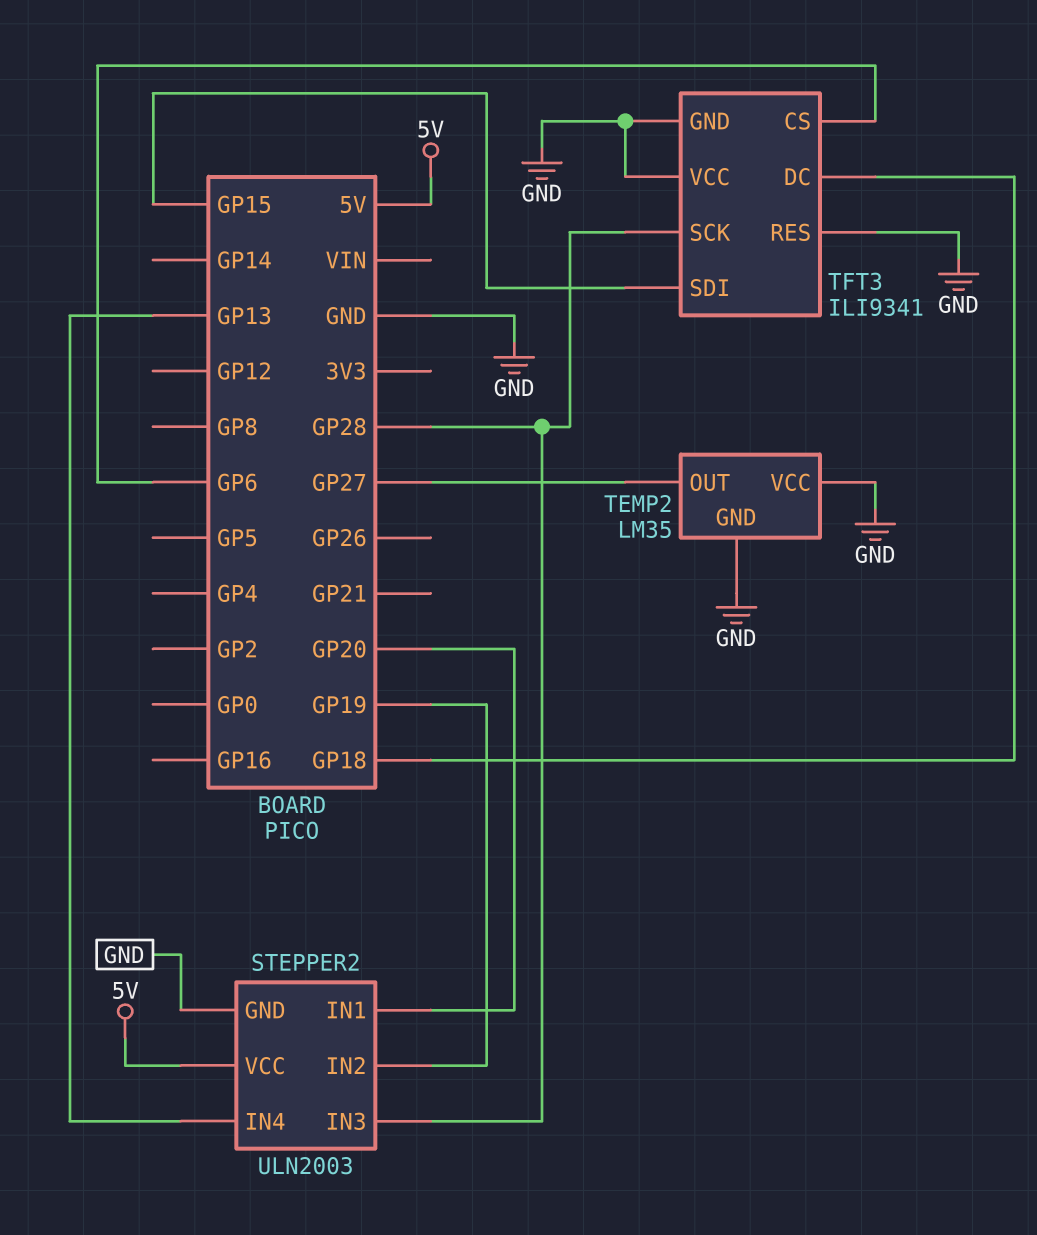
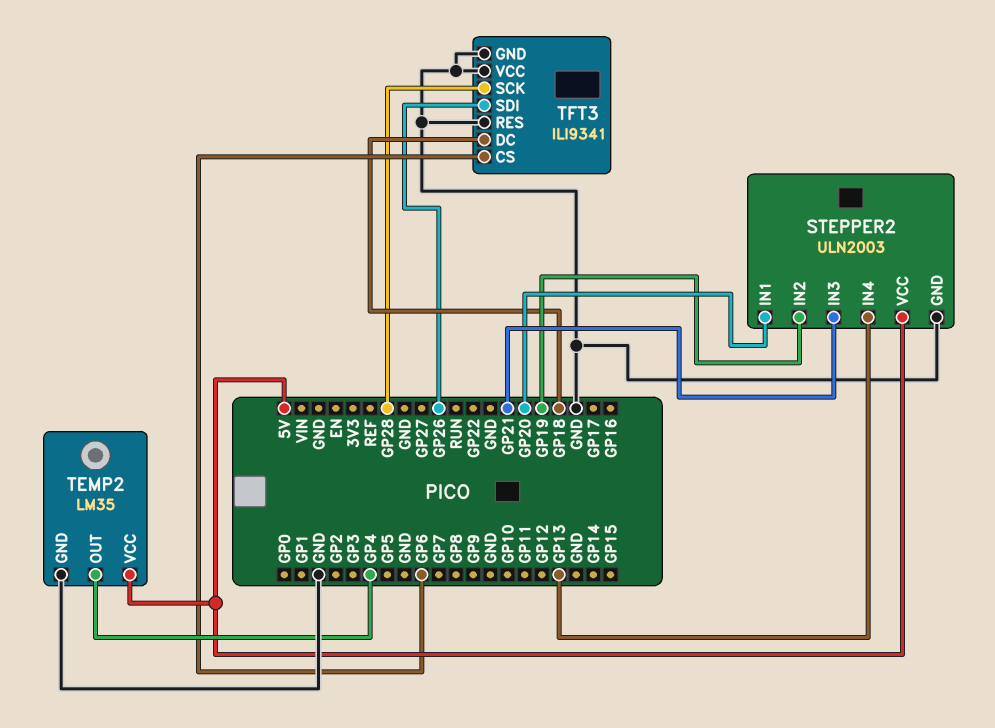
STEPPER2 pin IN3: GP28 -> GP21
TEMP2 pin OUT: GP27 -> GP4
TEMP2 pin VCC: GND -> 5V
TFT3 pin SDI: GP15 -> GP26

